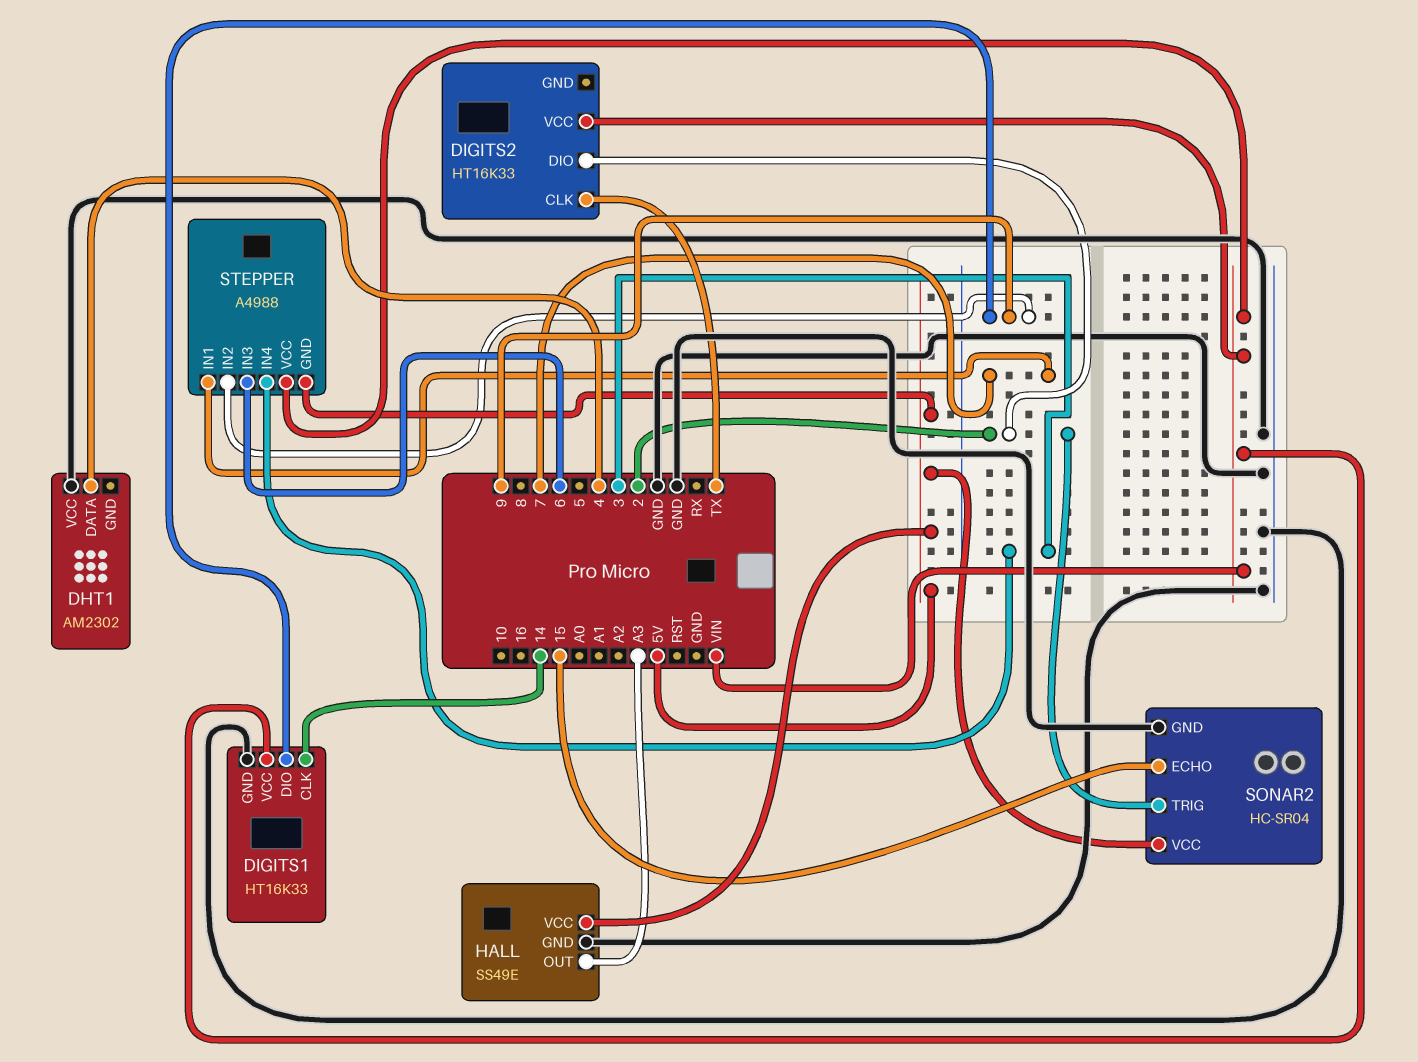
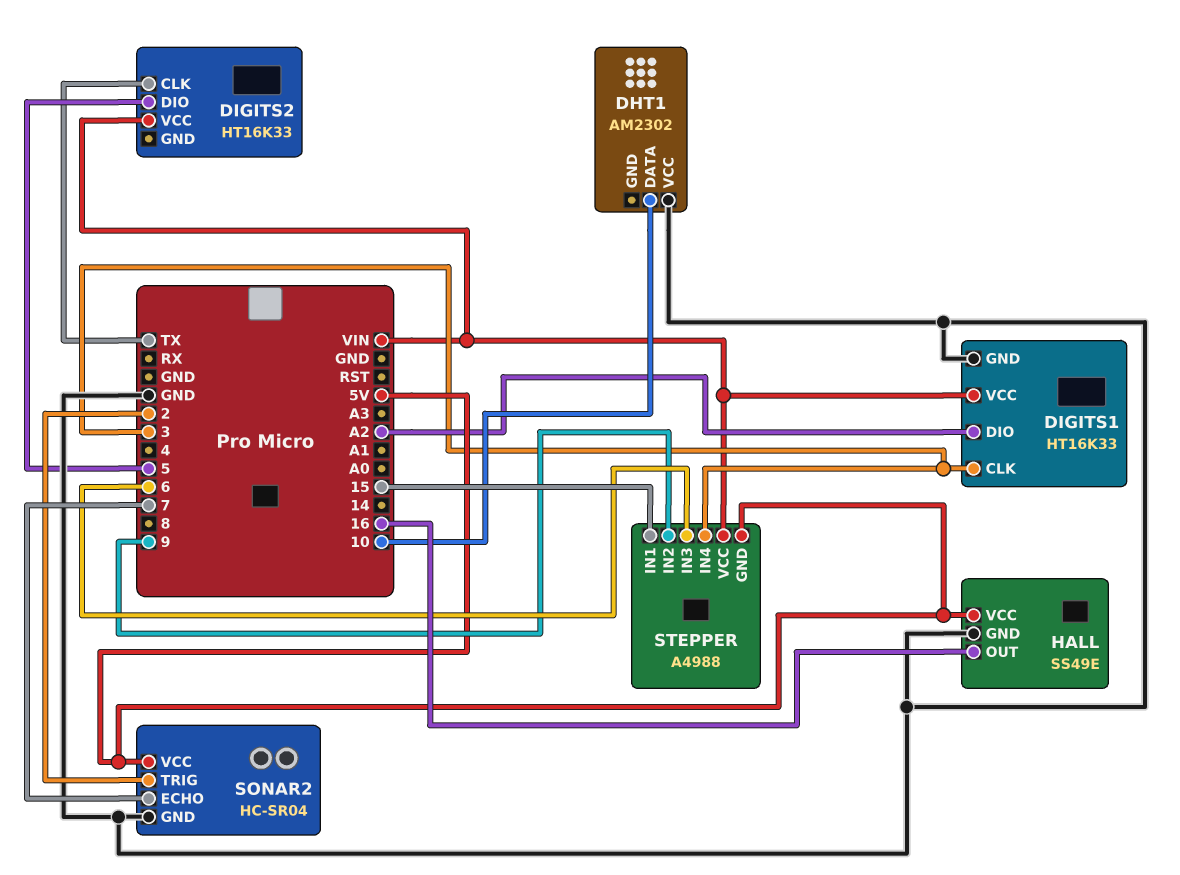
DHT1 pin DATA: 4 -> 10
DIGITS1 pin CLK: 14 -> 3
DIGITS1 pin DIO: 9 -> A2
DIGITS2 pin DIO: 2 -> 5
HALL pin OUT: A3 -> 16
SONAR2 pin ECHO: 15 -> 7
STEPPER pin IN1: 7 -> 15

